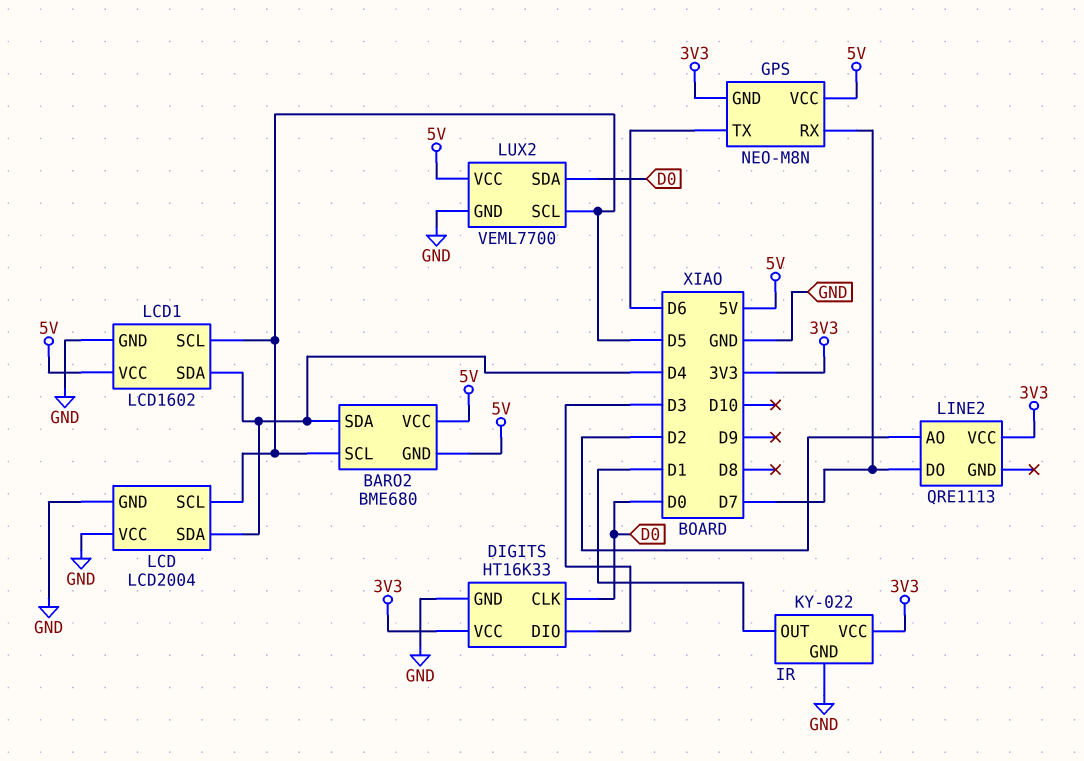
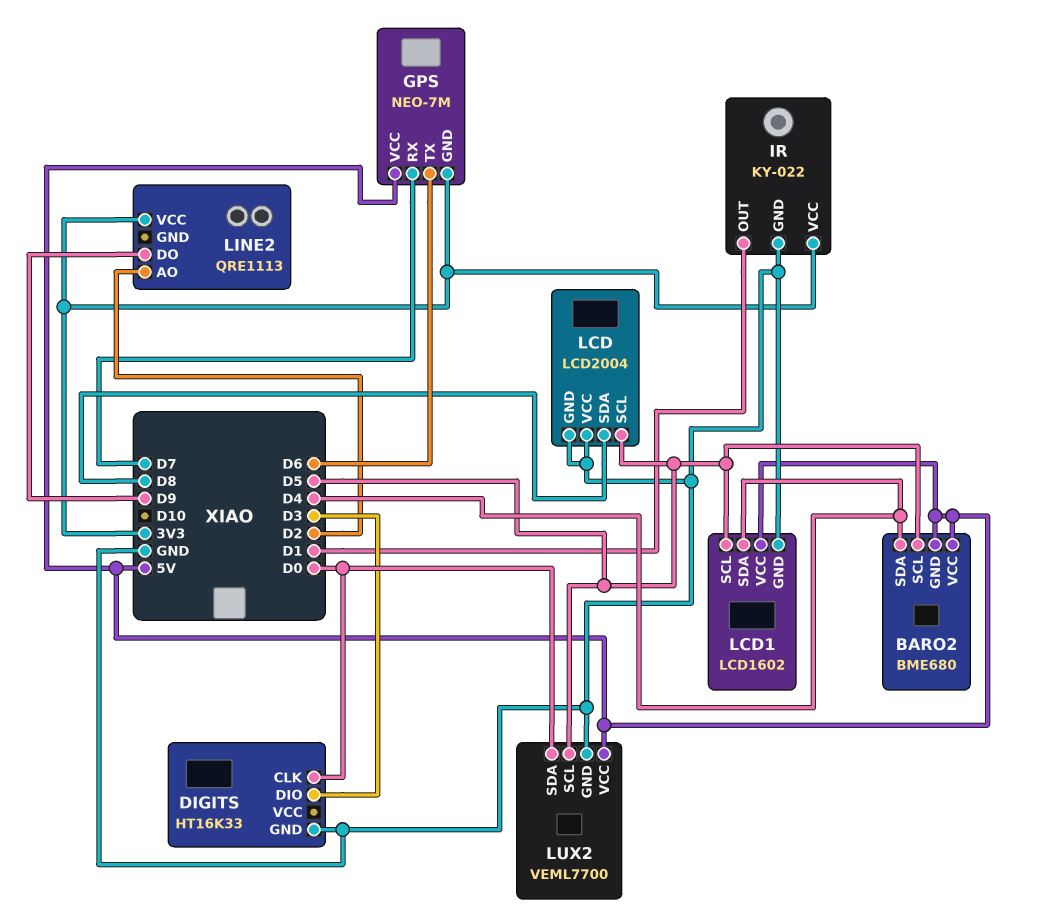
DIGITS pin VCC: 3V3 -> none
GPS: NEO-M8N -> NEO-7M
LCD pin SDA: D4 -> D8
LINE2 pin DO: D7 -> D9

